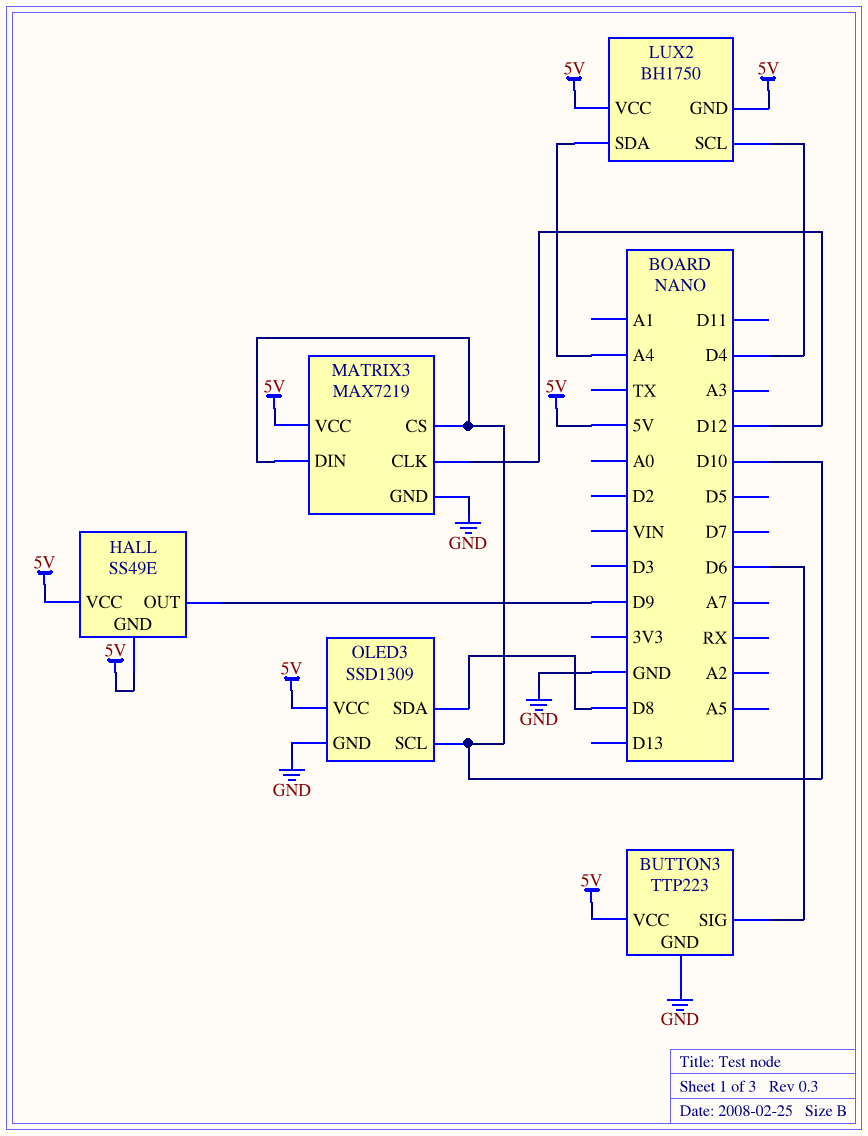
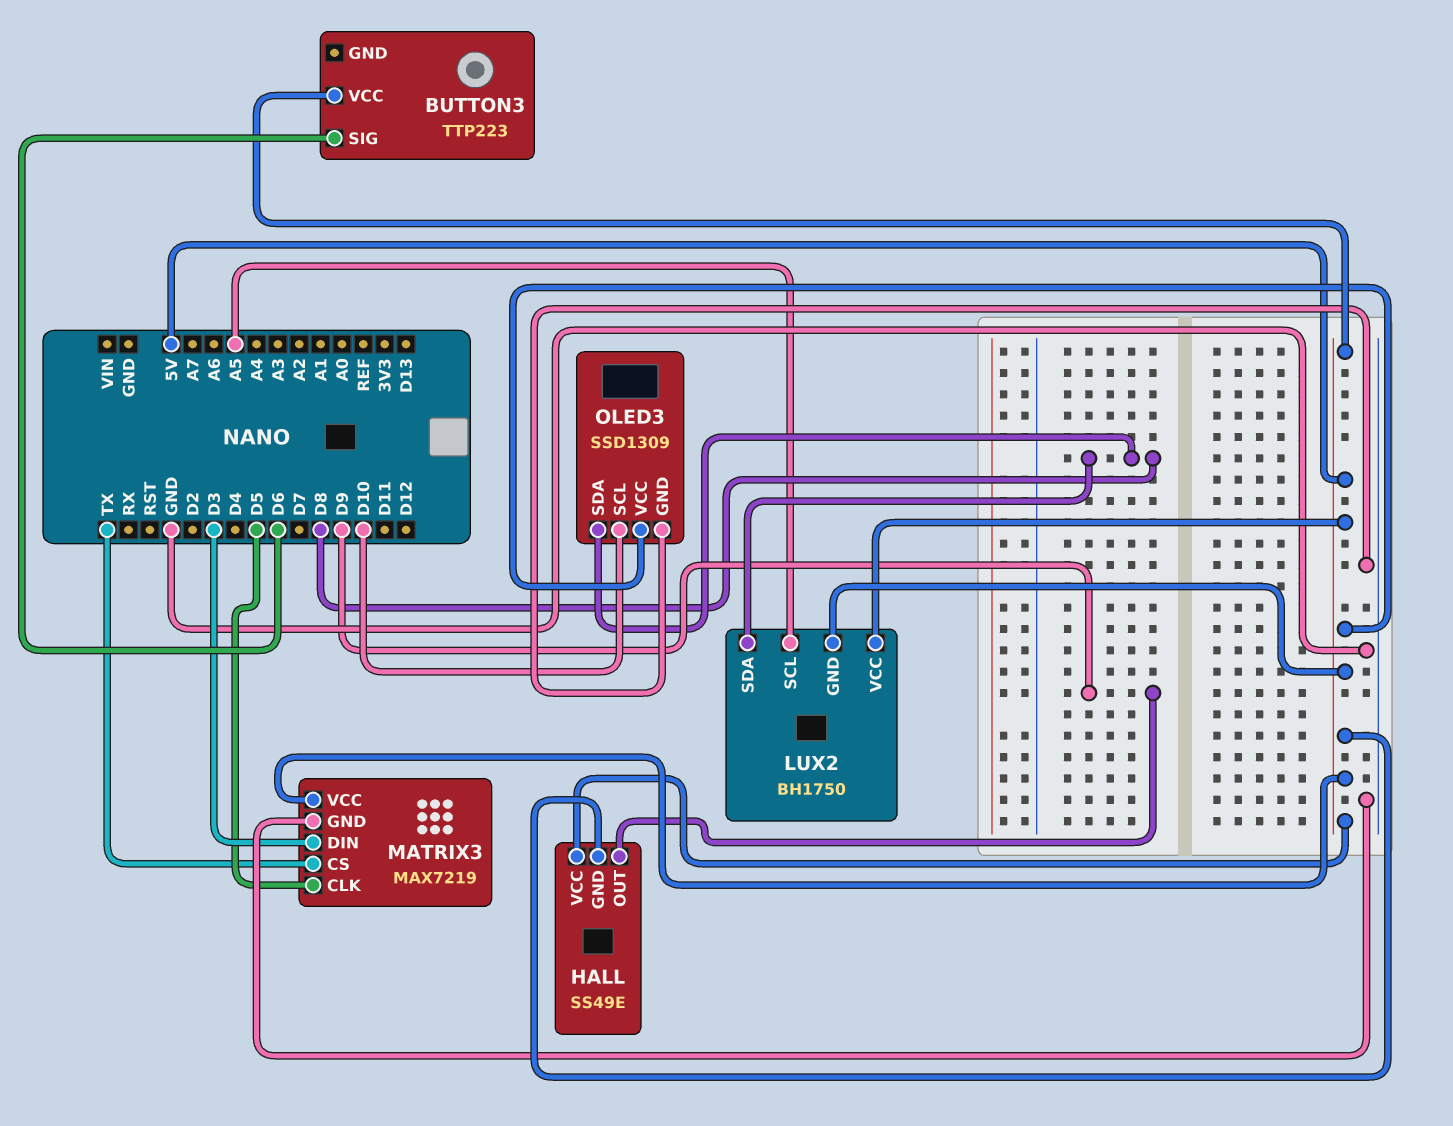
BUTTON3 pin GND: GND -> none
LUX2 pin SCL: D4 -> A5
LUX2 pin SDA: A4 -> D8
MATRIX3 pin CLK: D12 -> D5
MATRIX3 pin CS: D10 -> TX
MATRIX3 pin DIN: D10 -> D3

